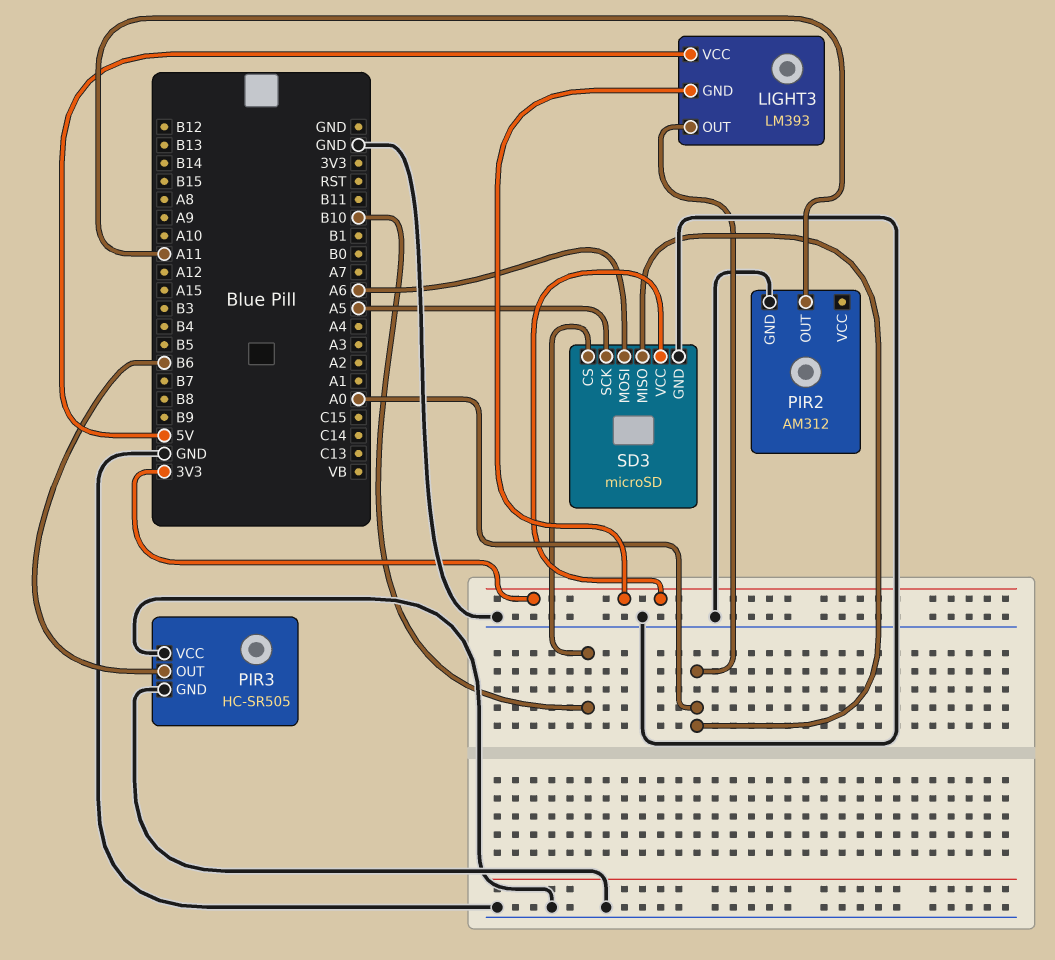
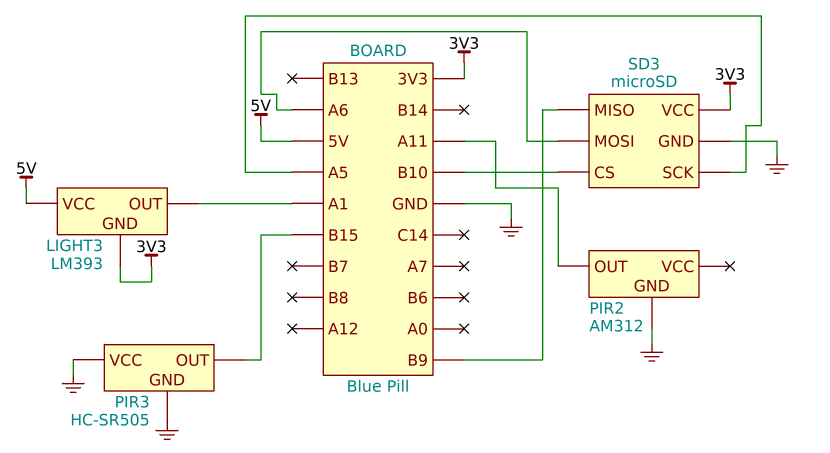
LIGHT3 pin OUT: A0 -> A1
PIR3 pin OUT: B6 -> B15
SD3 pin MISO: A0 -> B9

